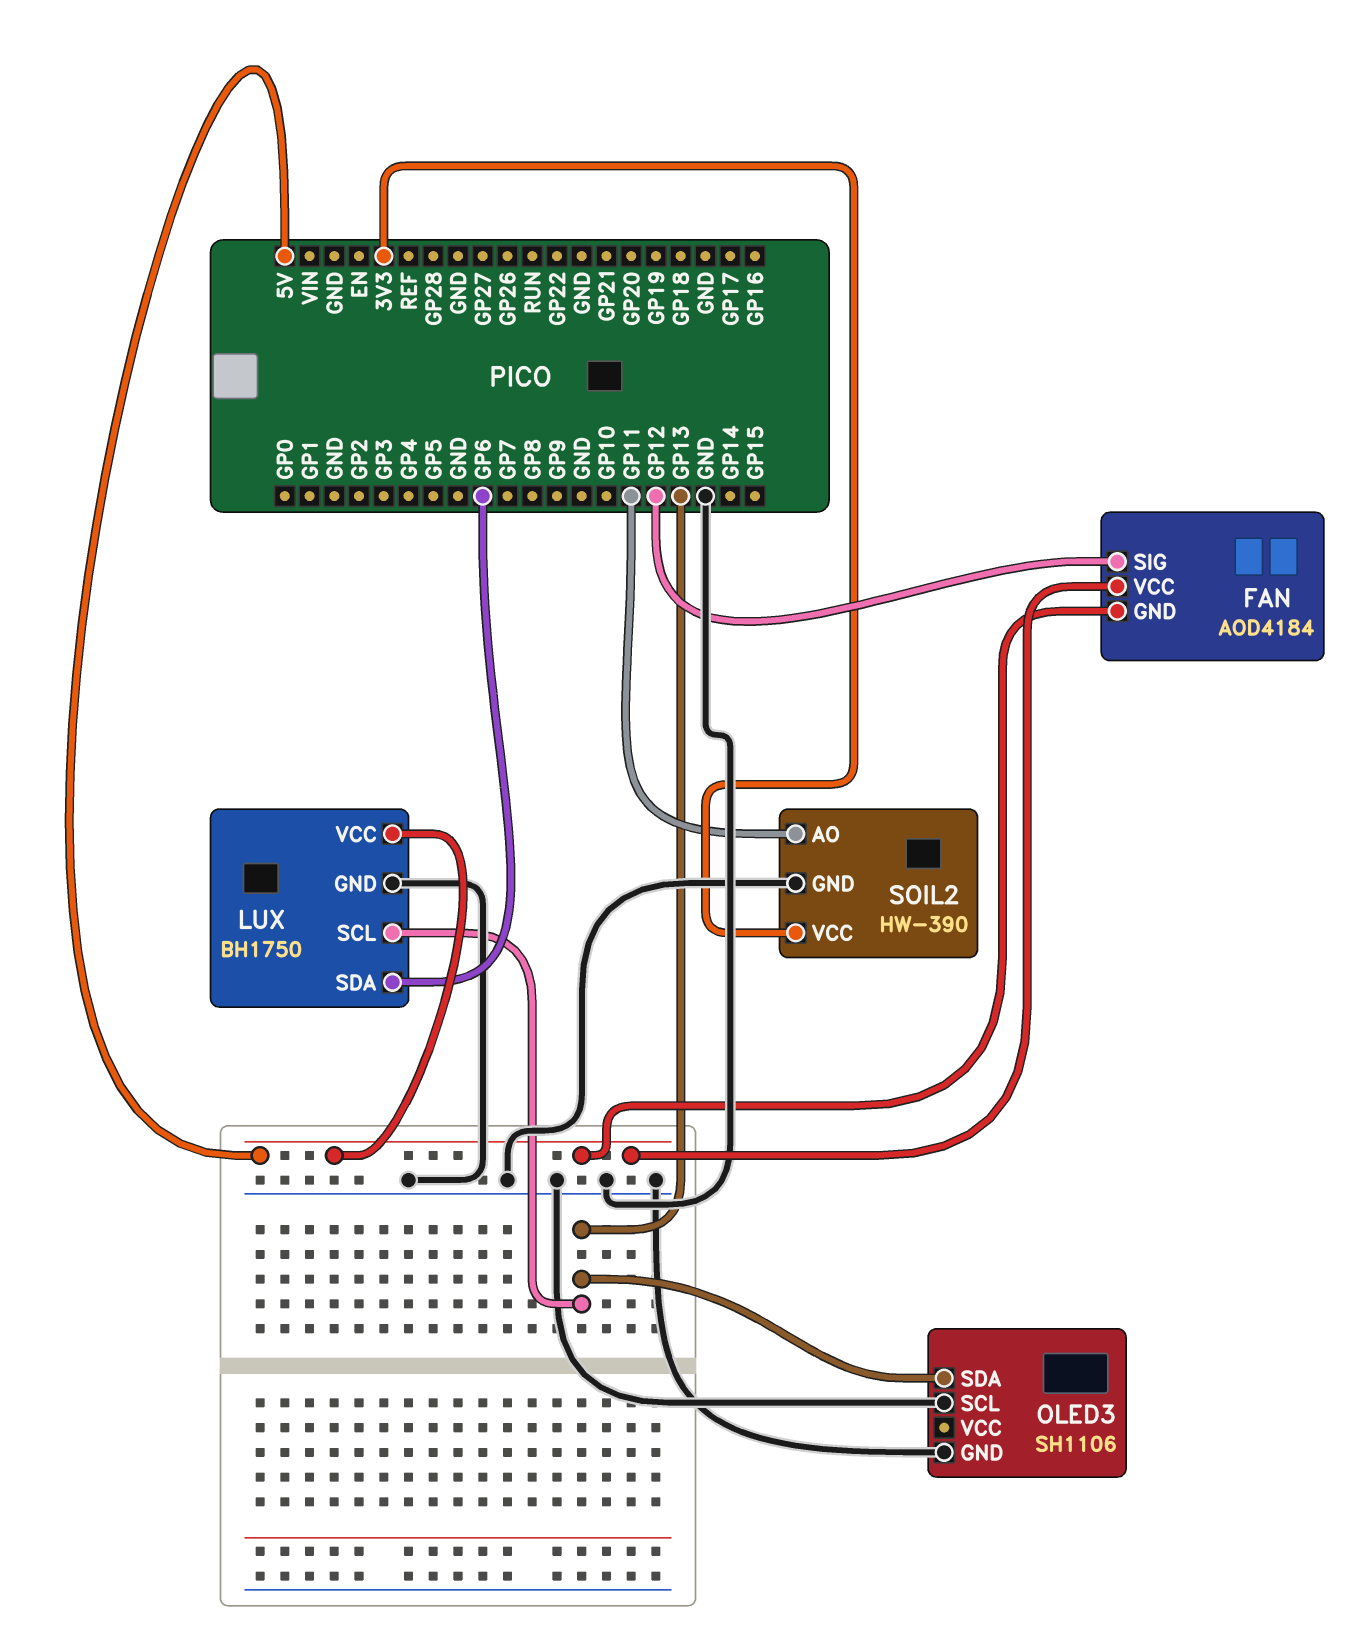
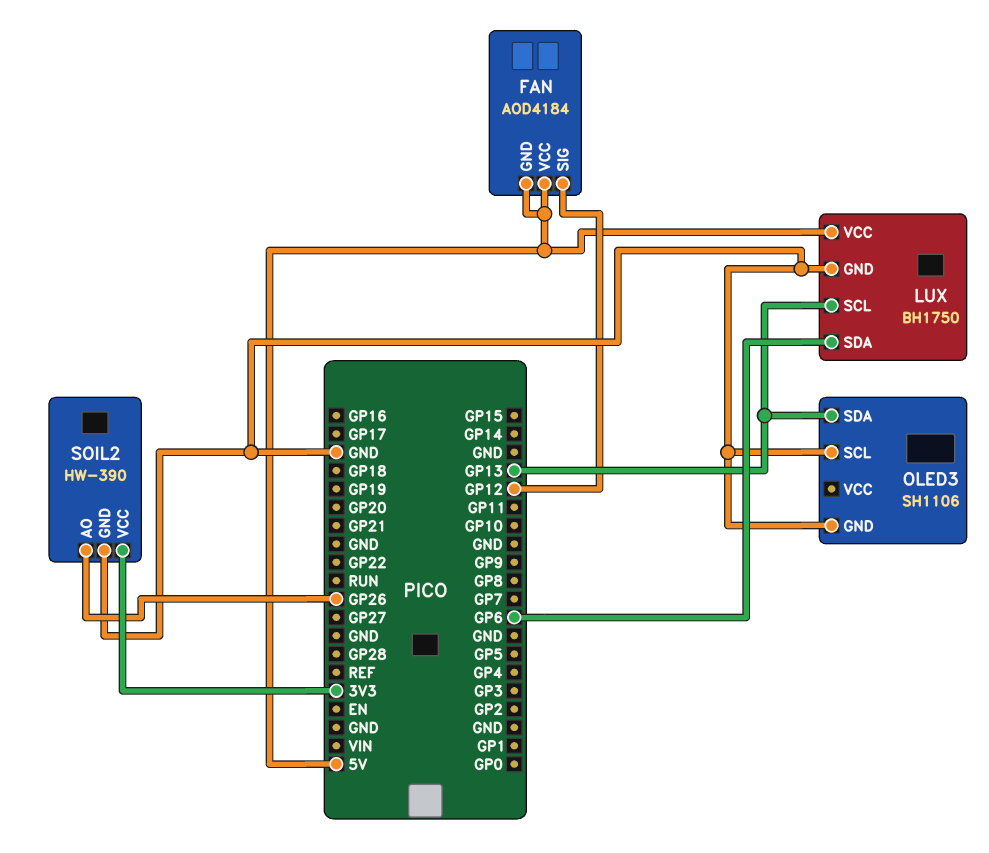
SOIL2 pin AO: GP11 -> GP26

